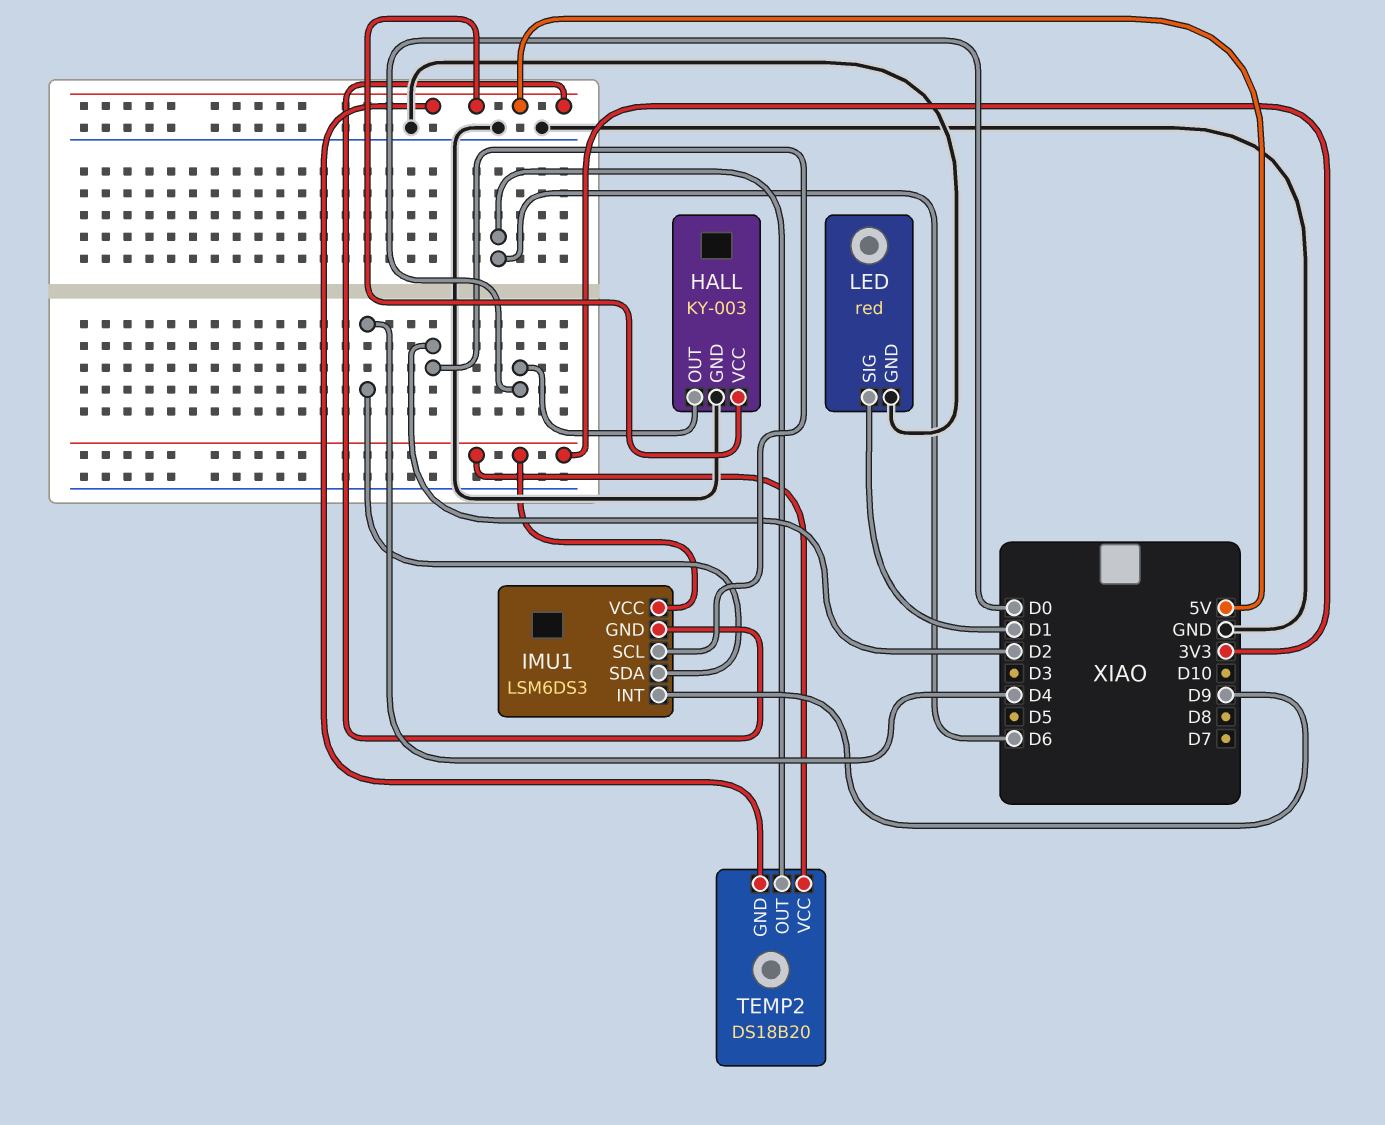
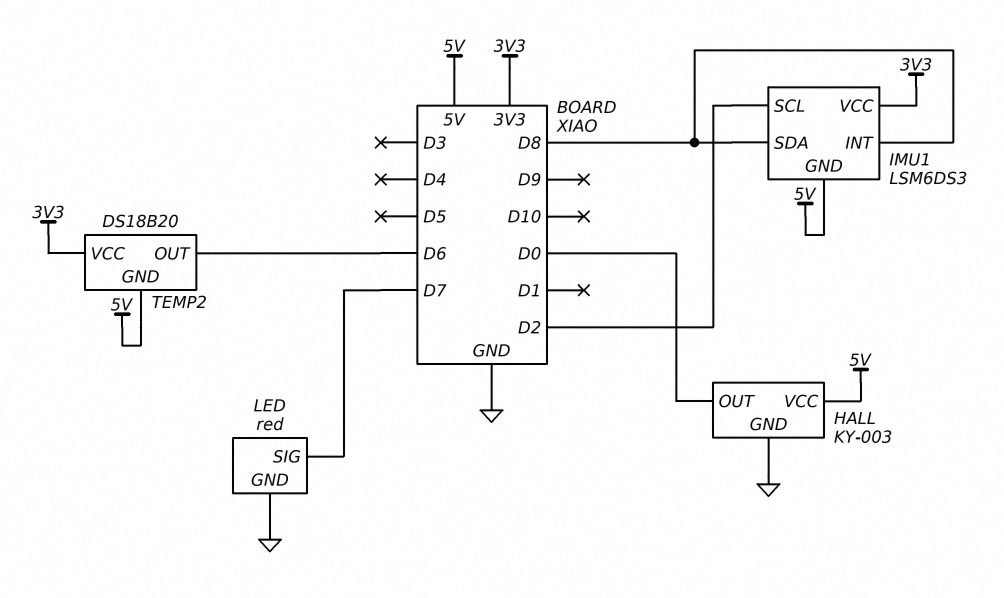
IMU1 pin INT: D9 -> D8
IMU1 pin SDA: D4 -> D8
LED pin SIG: D1 -> D7

